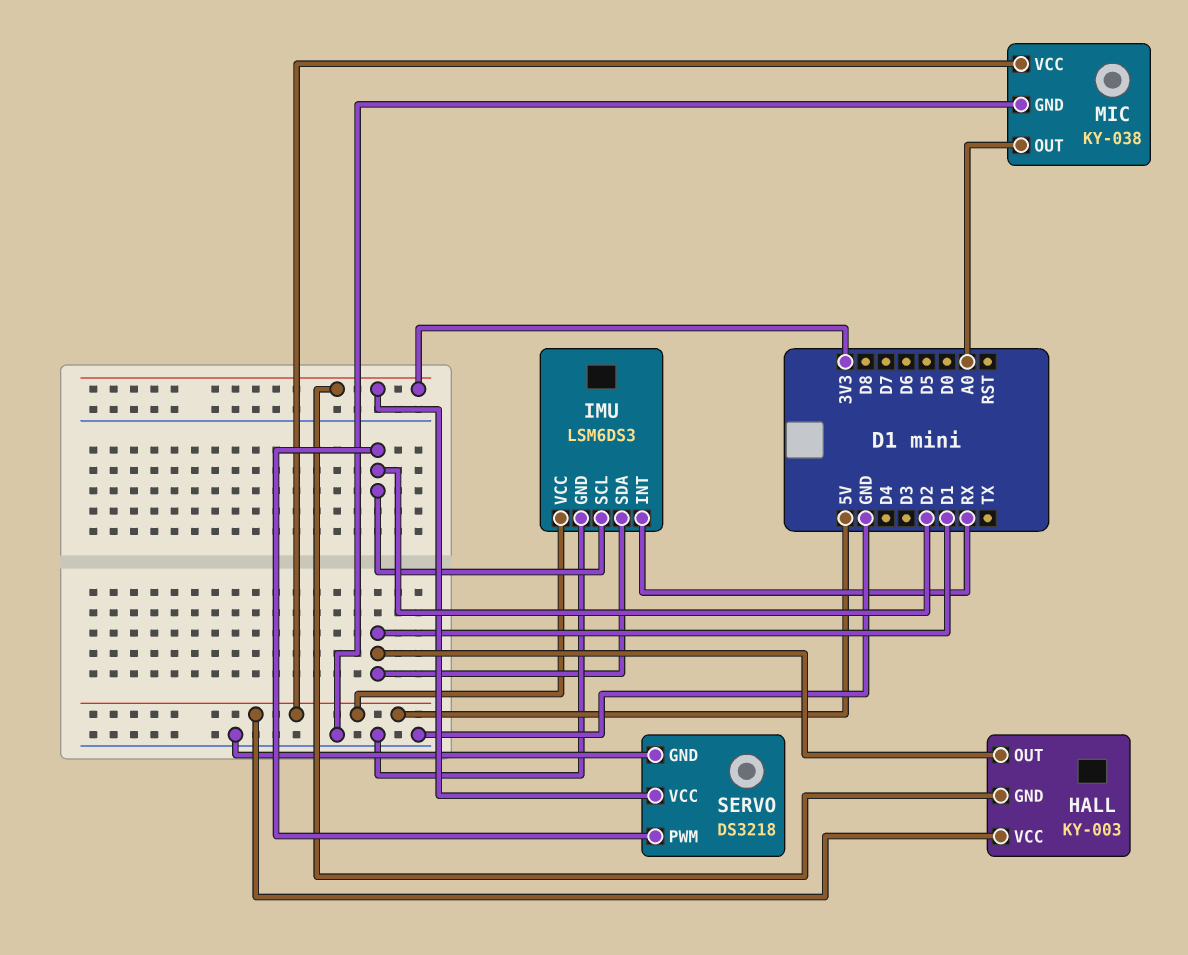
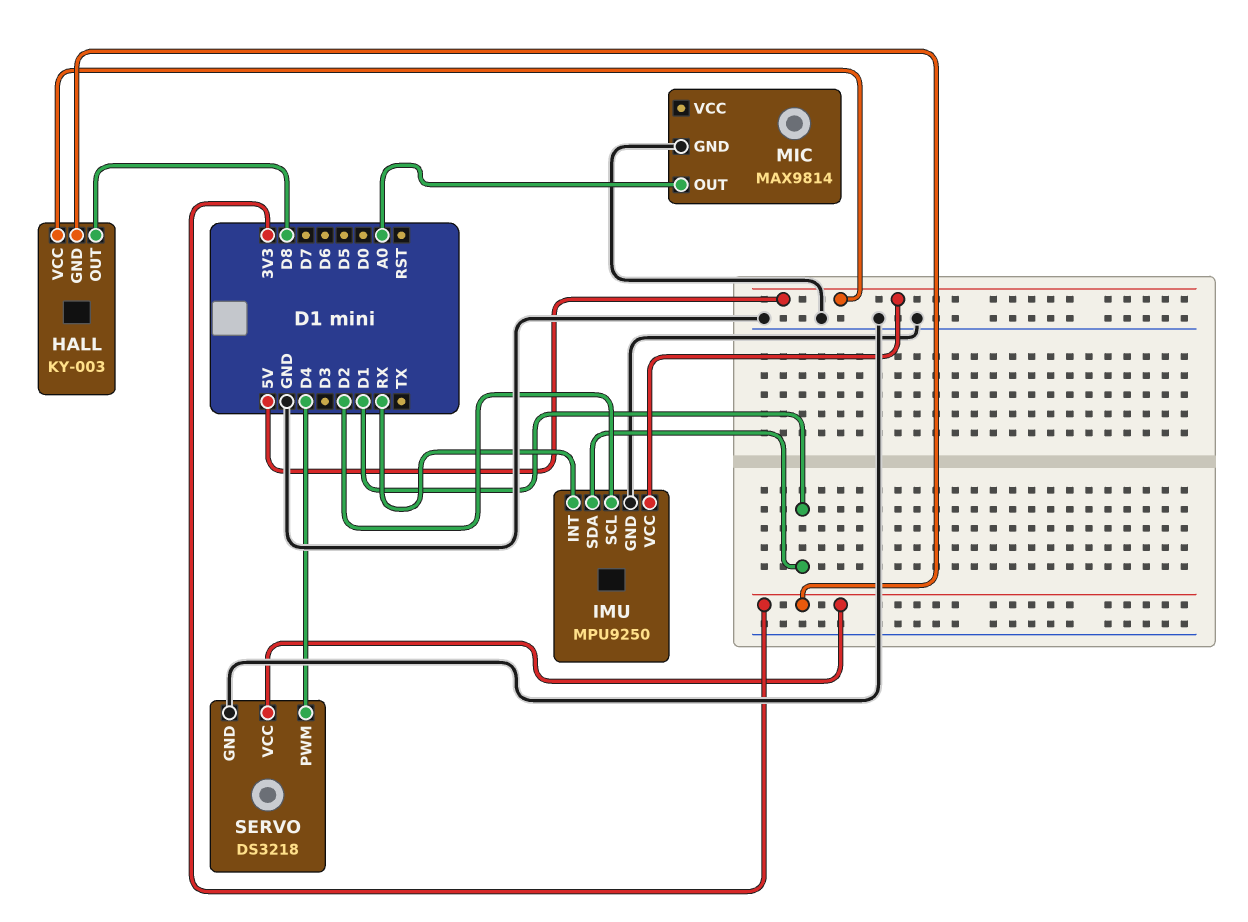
HALL pin OUT: D1 -> D8
IMU: LSM6DS3 -> MPU9250
MIC: KY-038 -> MAX9814
MIC pin VCC: 5V -> none
SERVO pin PWM: D2 -> D4

